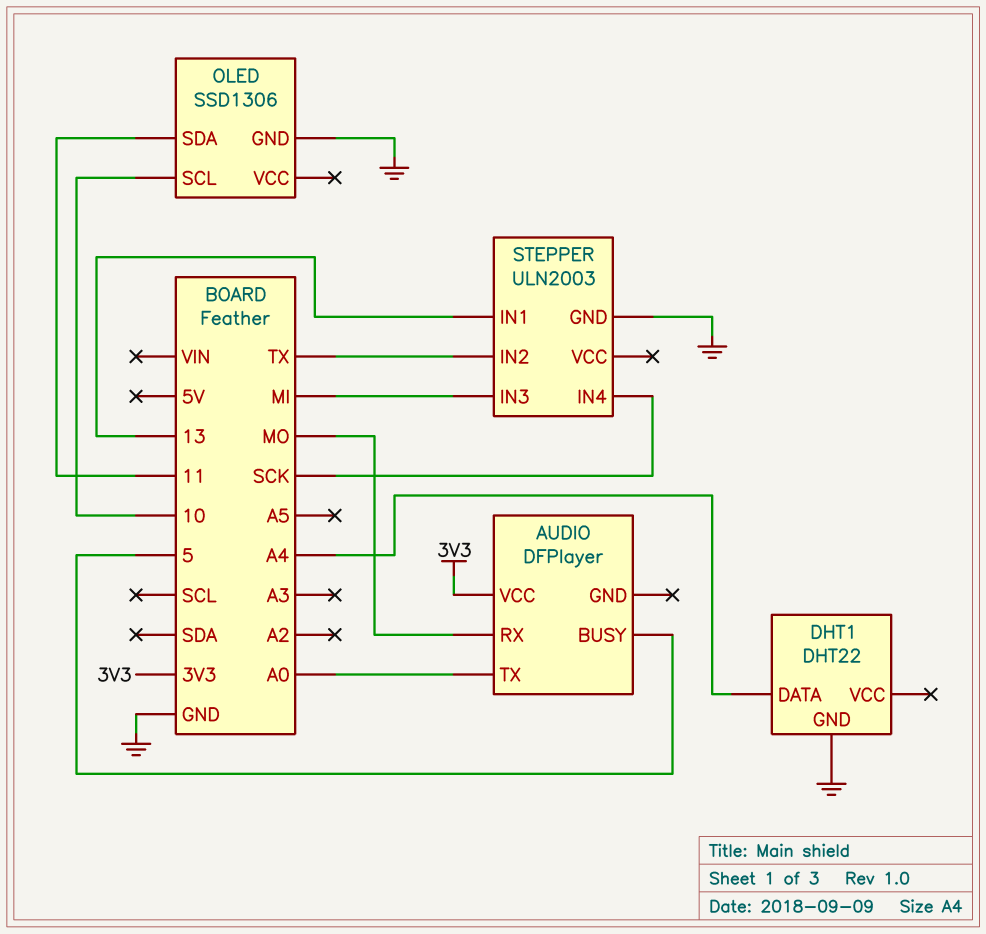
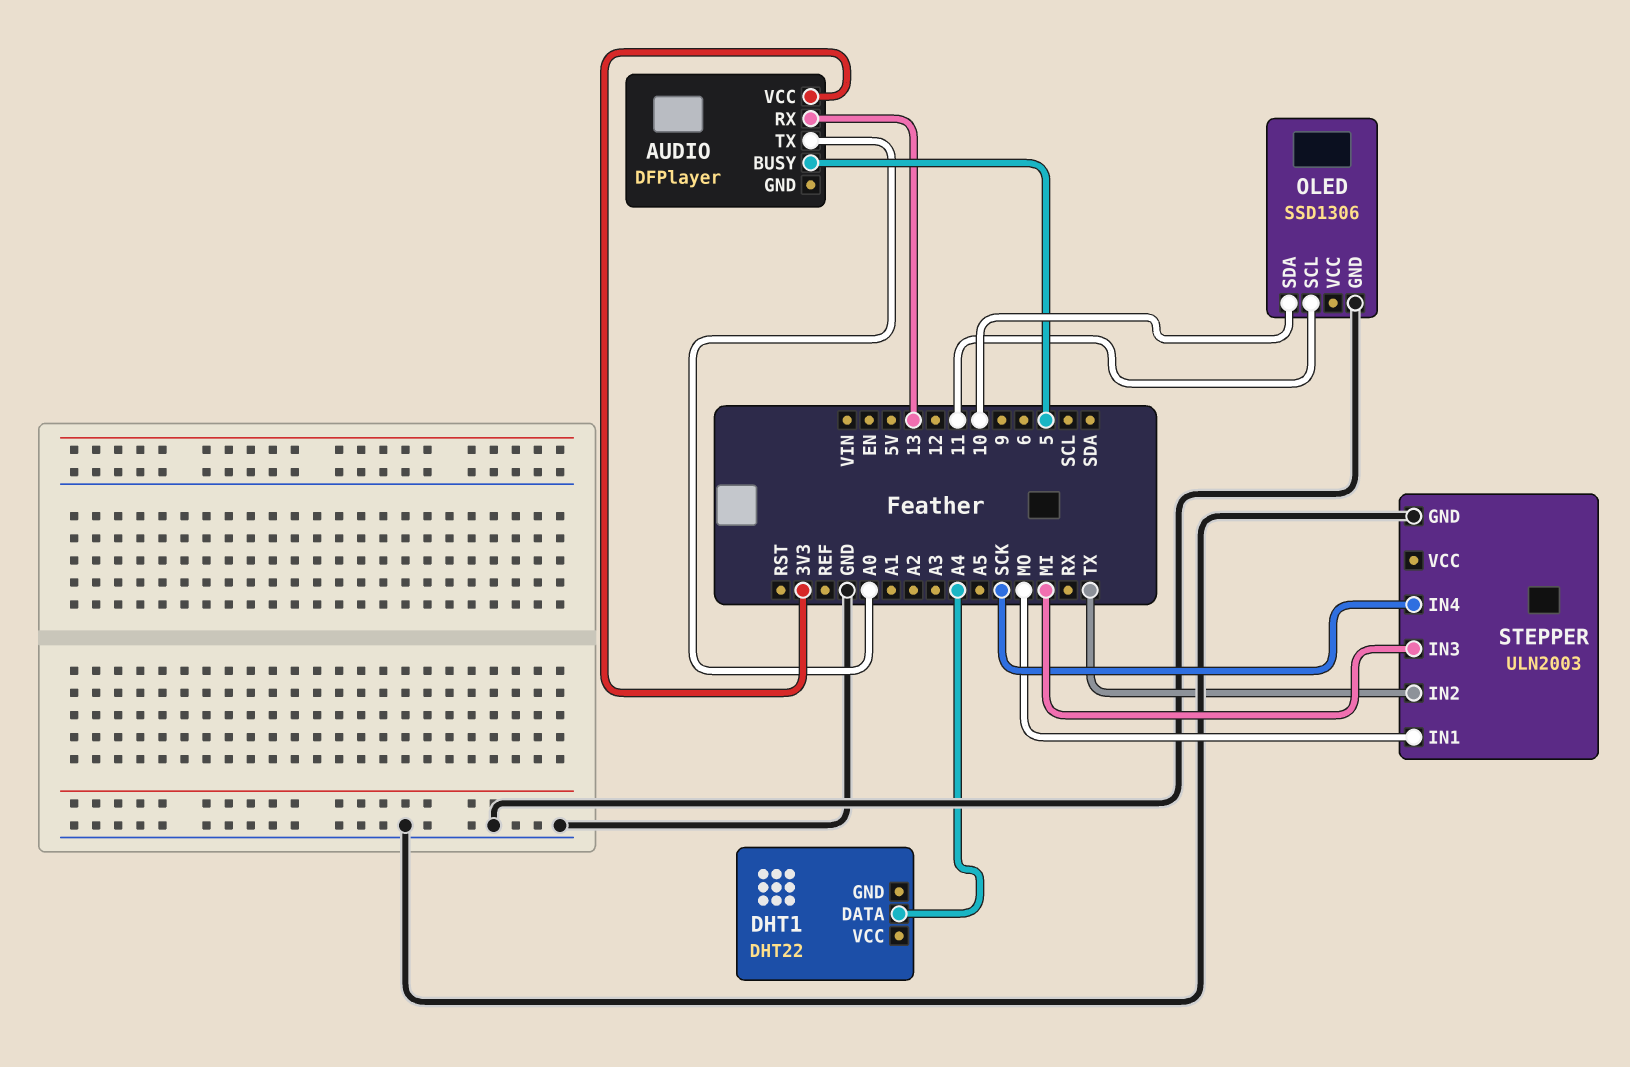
AUDIO pin RX: MO -> 13
DHT1 pin GND: GND -> none
OLED pin SCL: 10 -> 11
OLED pin SDA: 11 -> 10
STEPPER pin IN1: 13 -> MO

